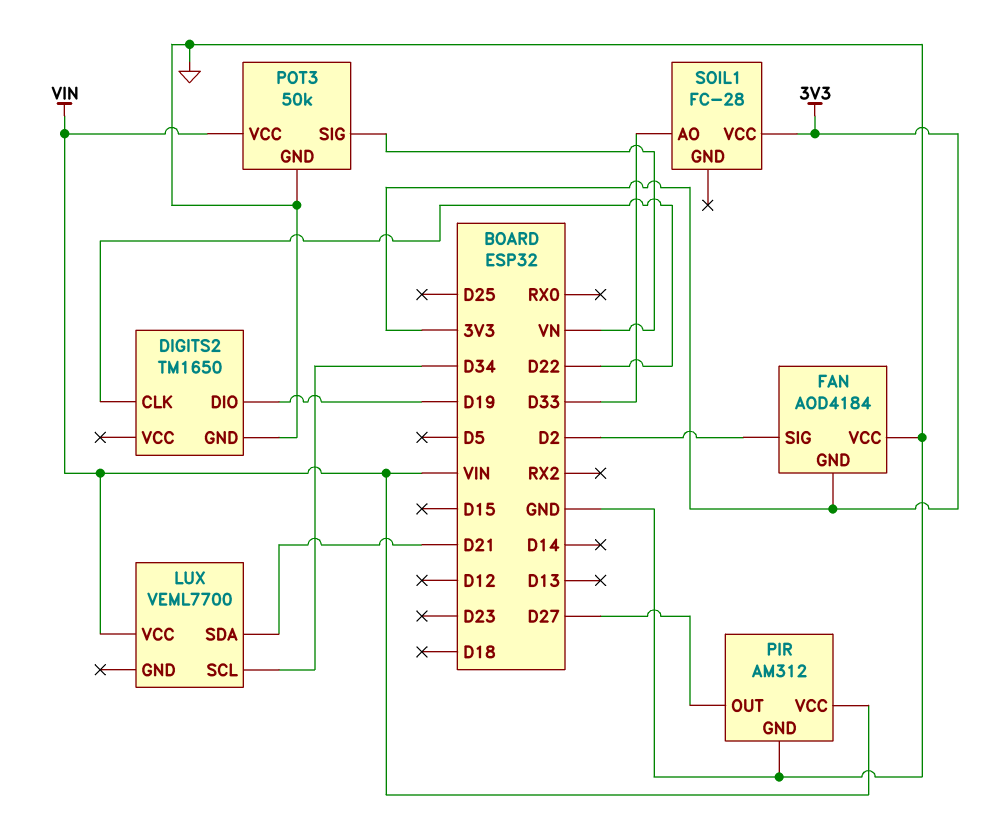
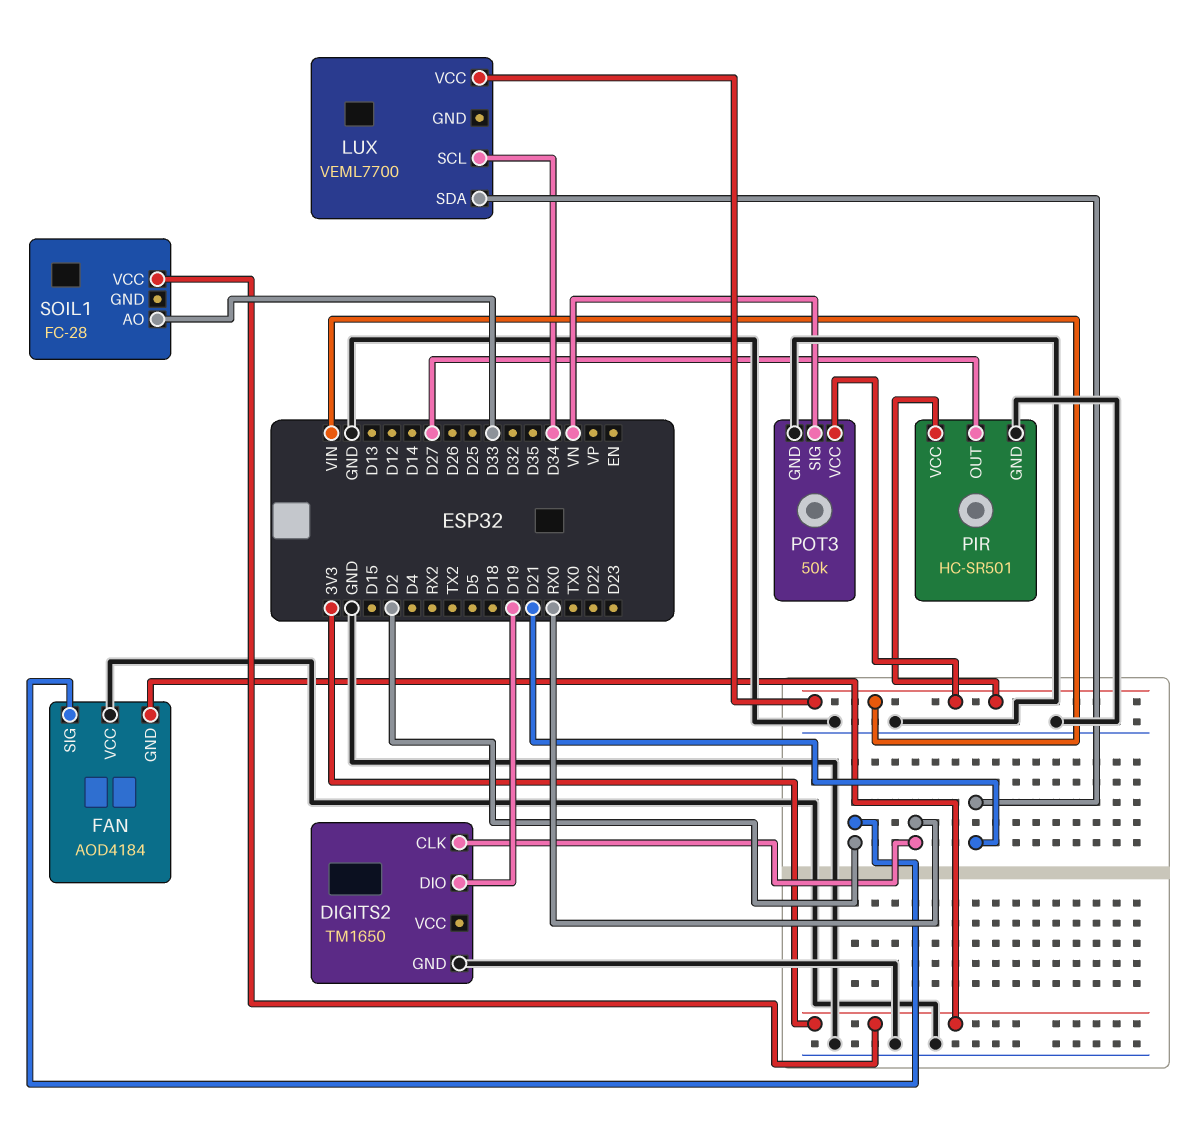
DIGITS2 pin CLK: D22 -> RX0
PIR: AM312 -> HC-SR501

